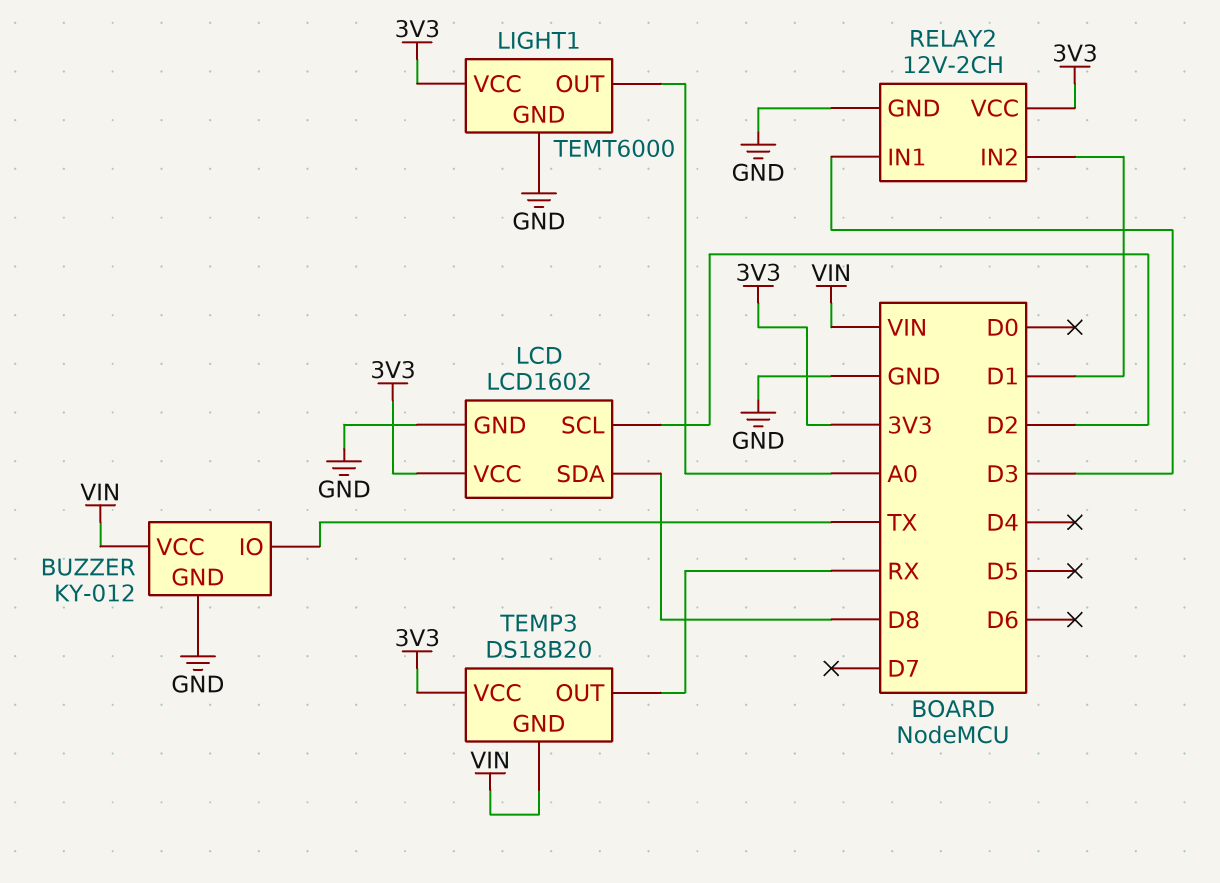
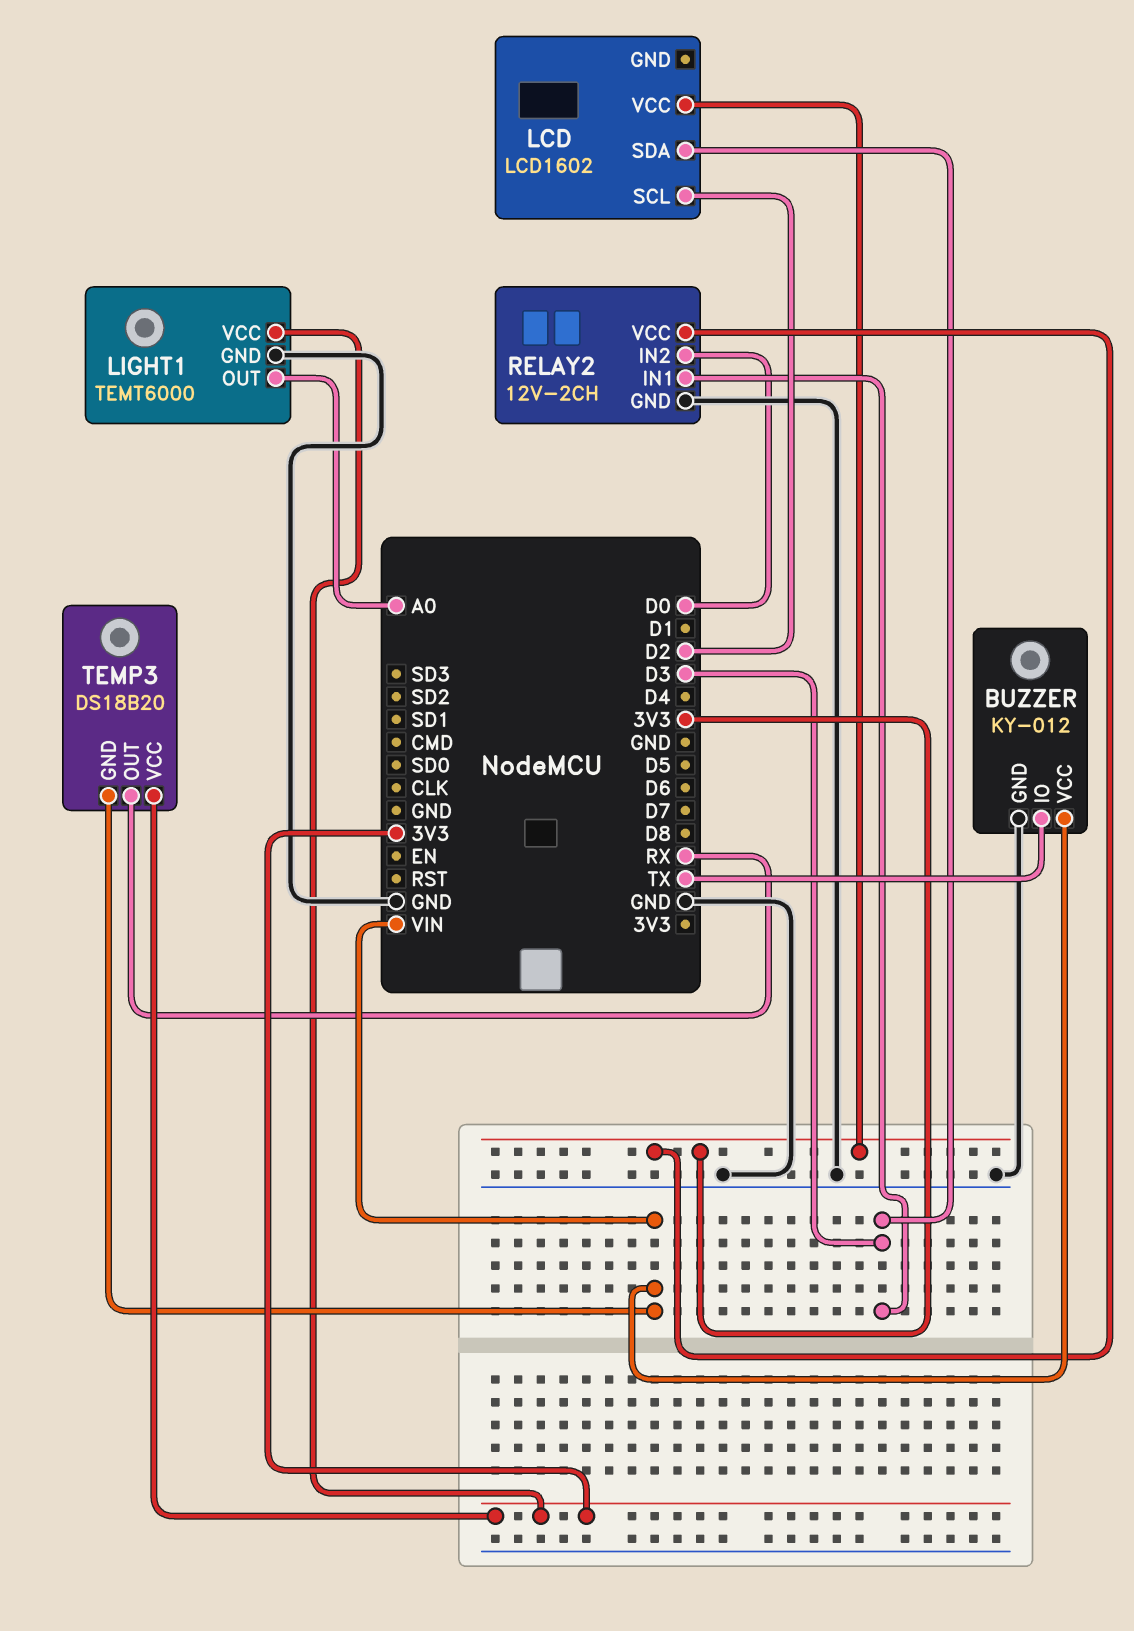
LCD pin GND: GND -> none
LCD pin SDA: D8 -> D3
RELAY2 pin IN2: D1 -> D0

